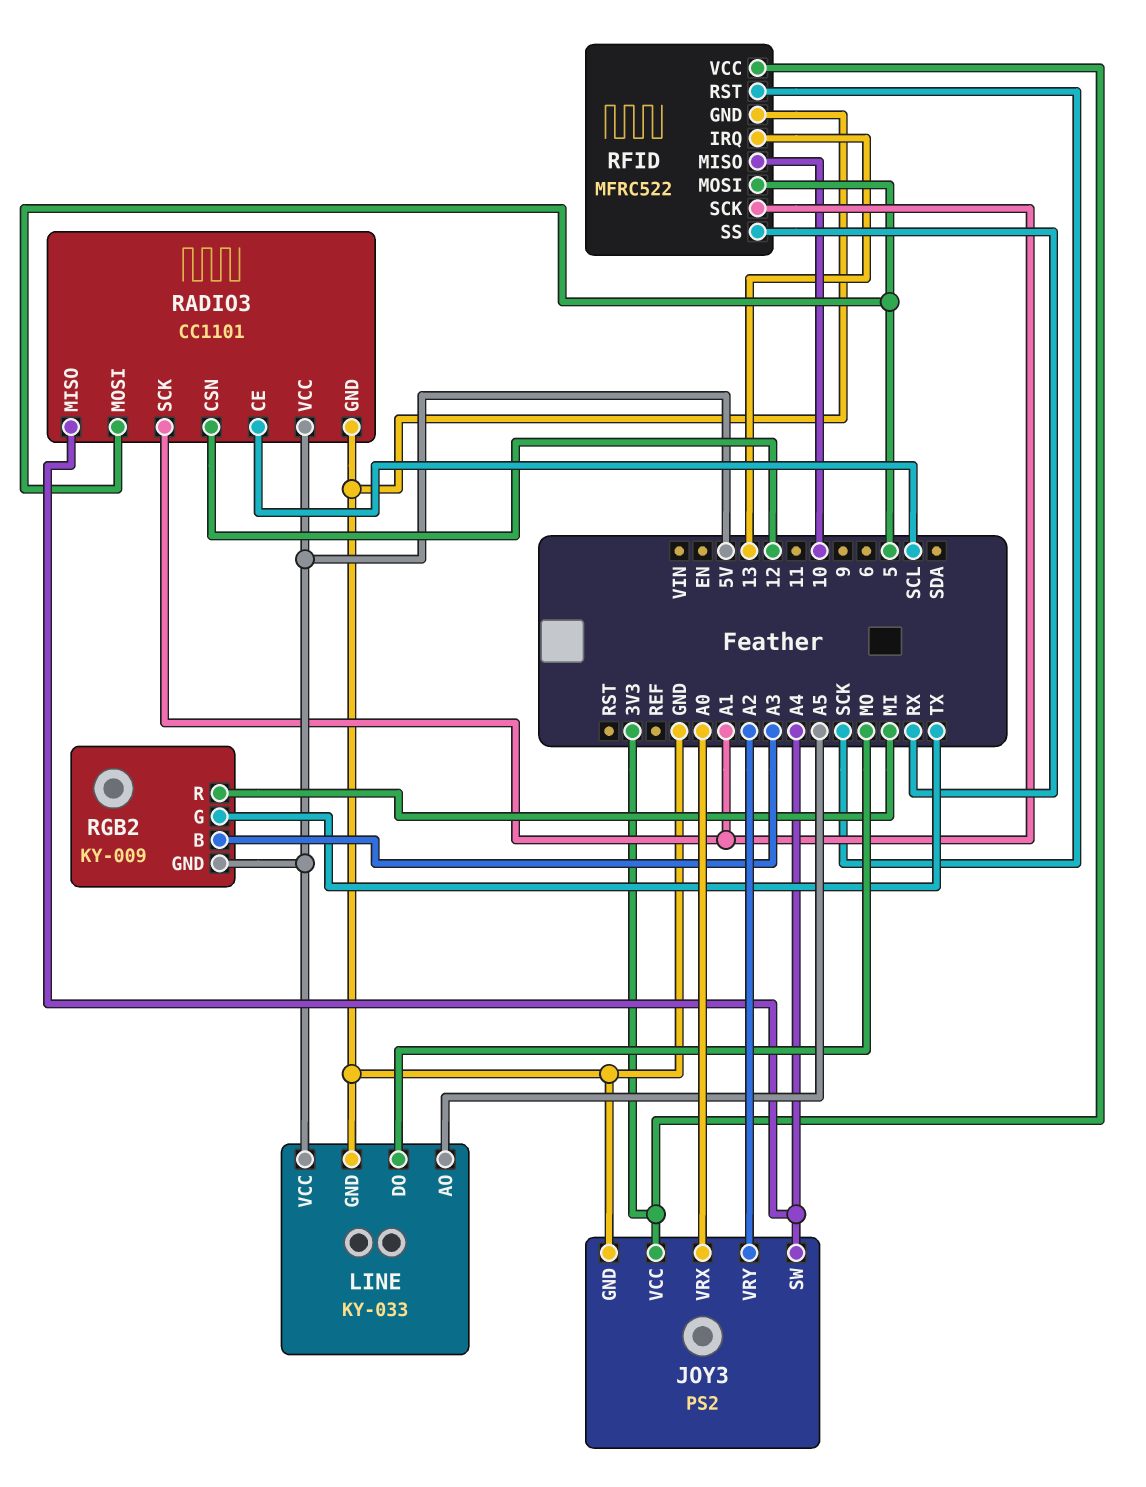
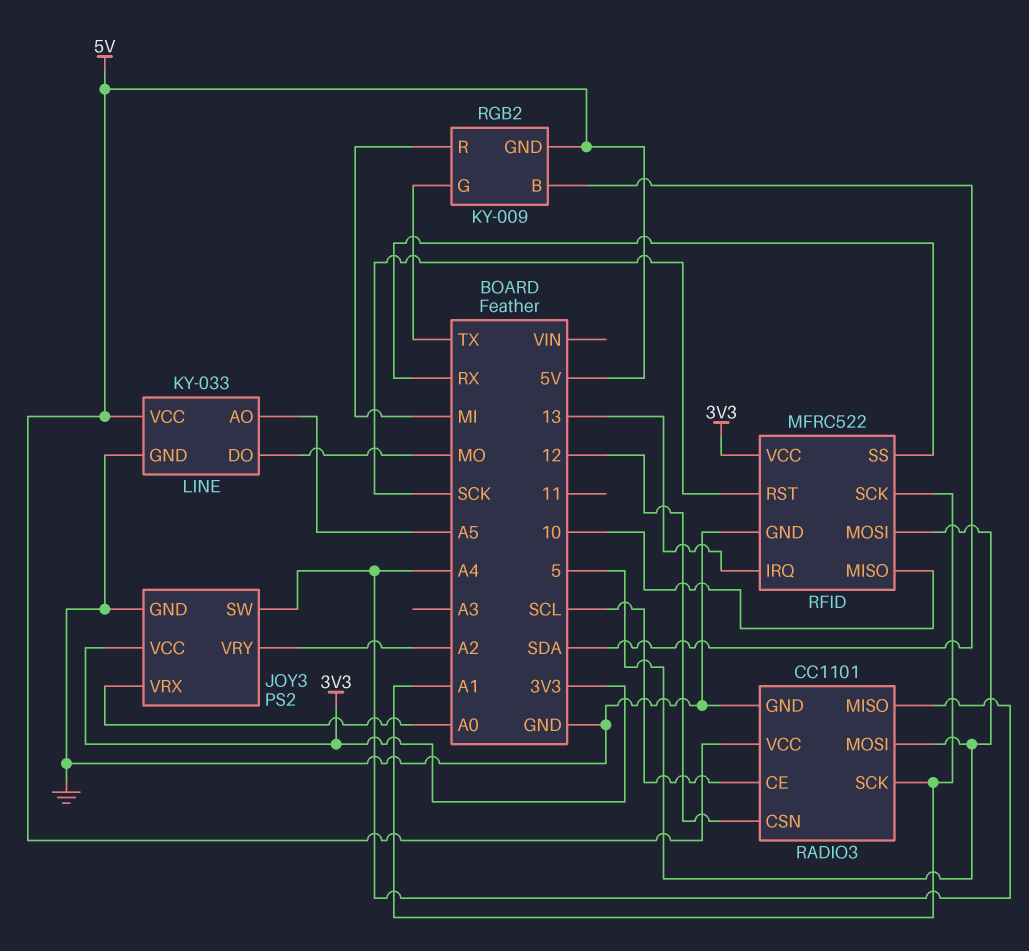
RGB2 pin B: A3 -> SDA

